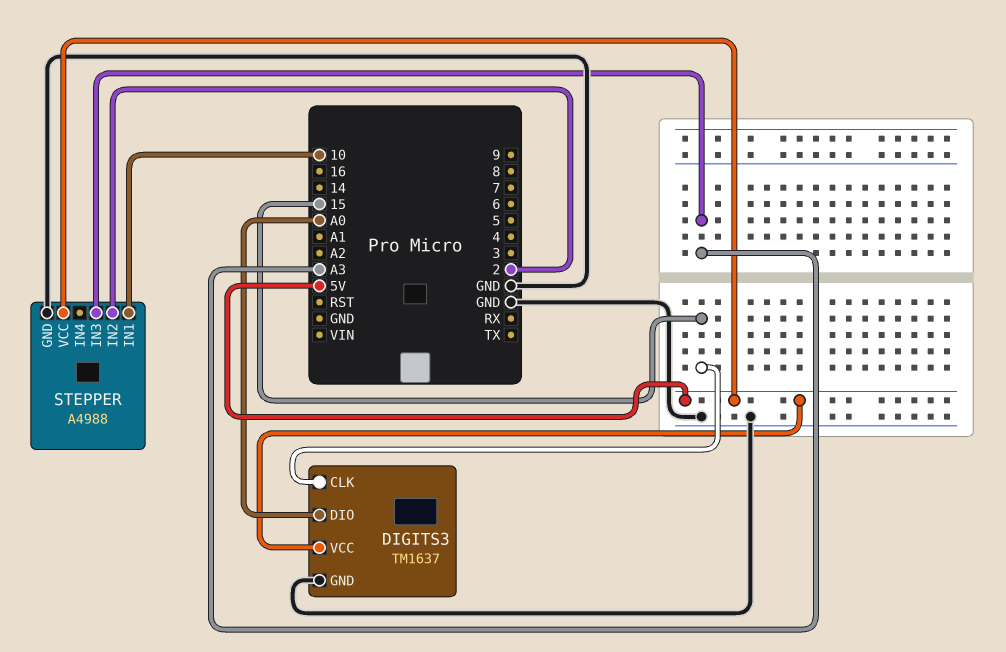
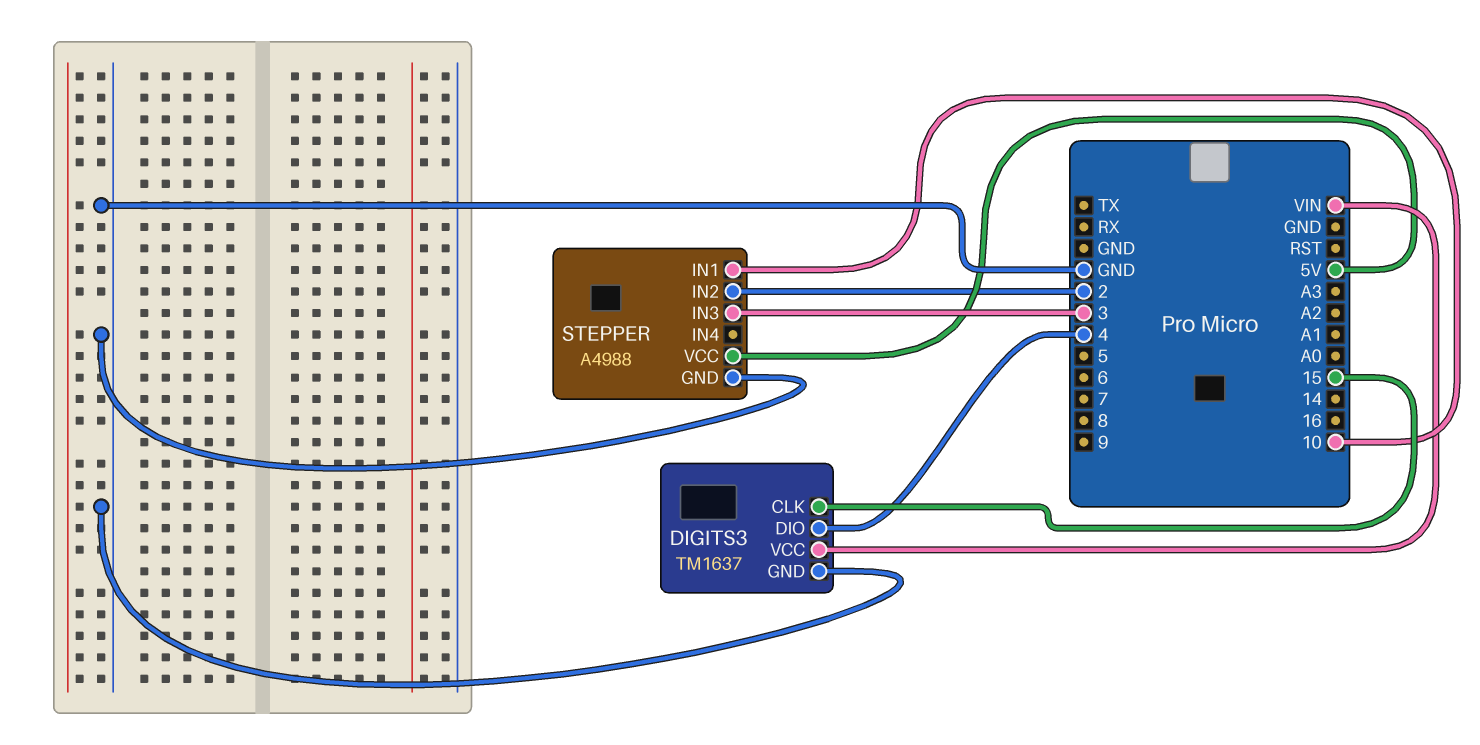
DIGITS3 pin DIO: A0 -> 4
DIGITS3 pin VCC: 5V -> VIN
STEPPER pin IN3: A3 -> 3

